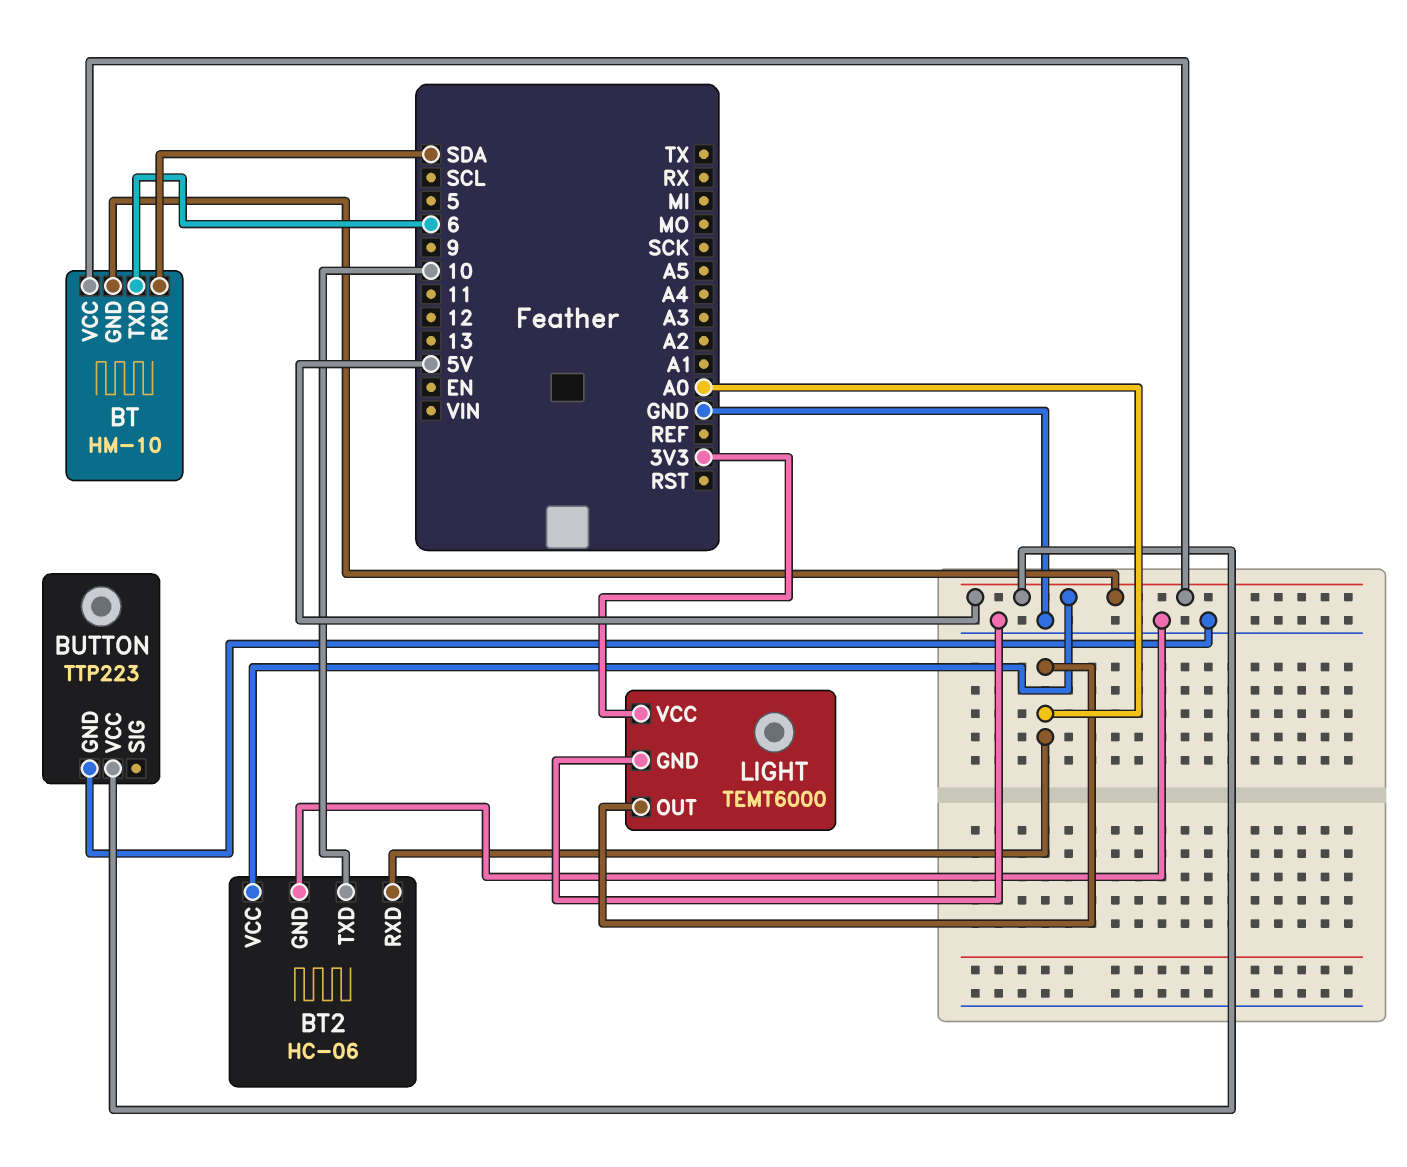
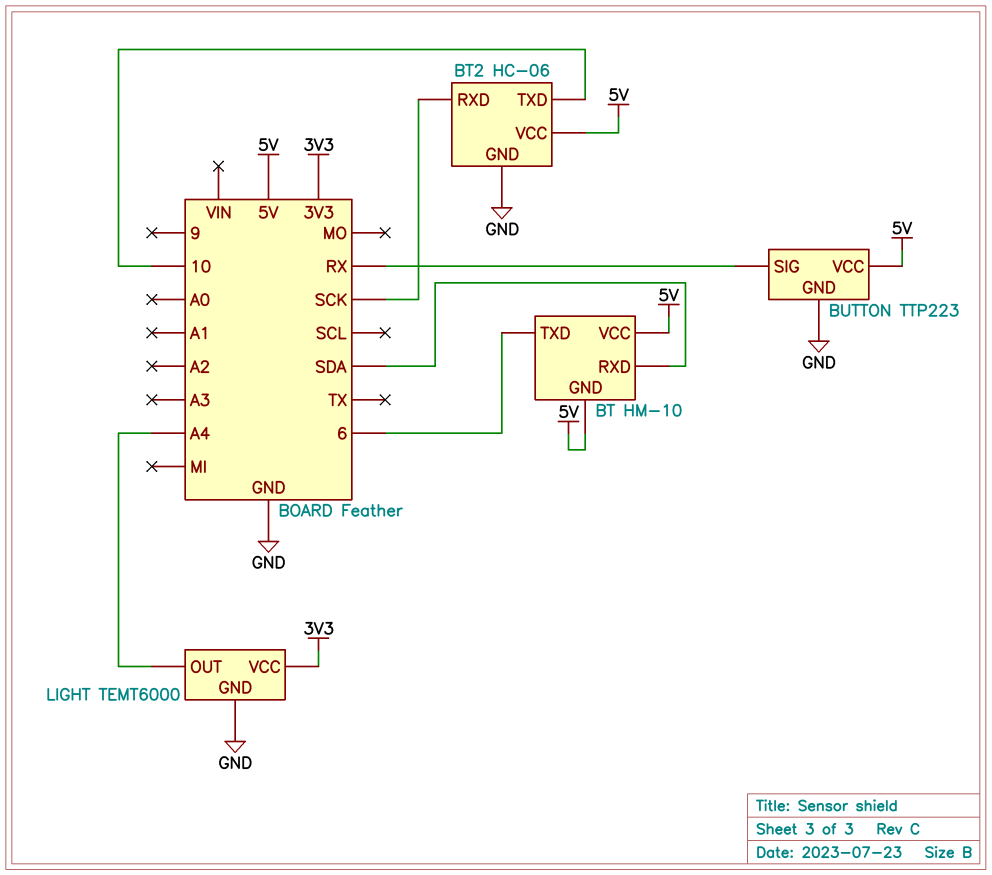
BT2 pin RXD: A0 -> SCK
BUTTON pin SIG: none -> RX
LIGHT pin OUT: A0 -> A4

